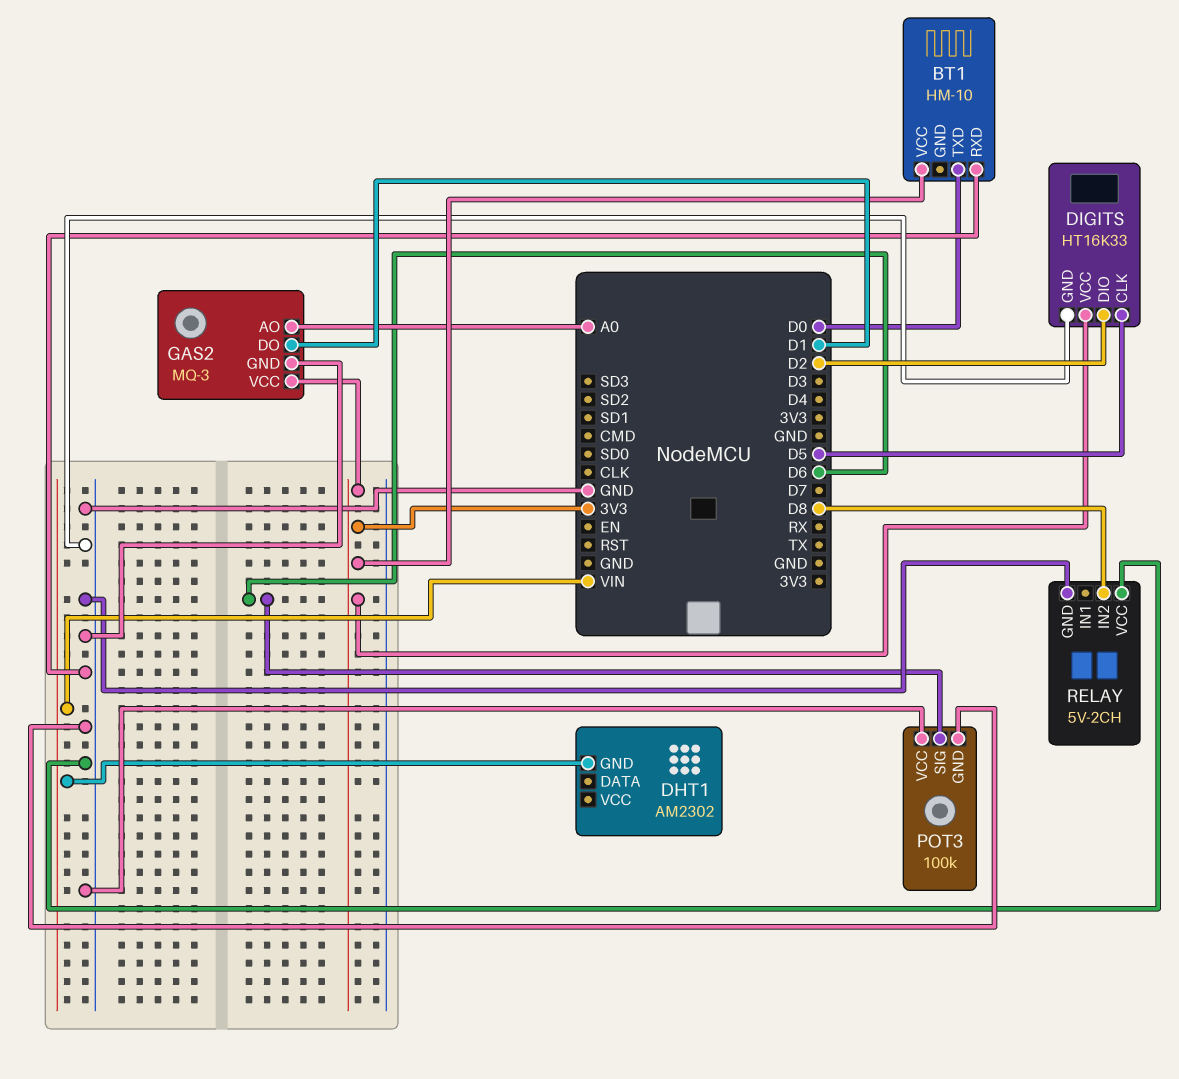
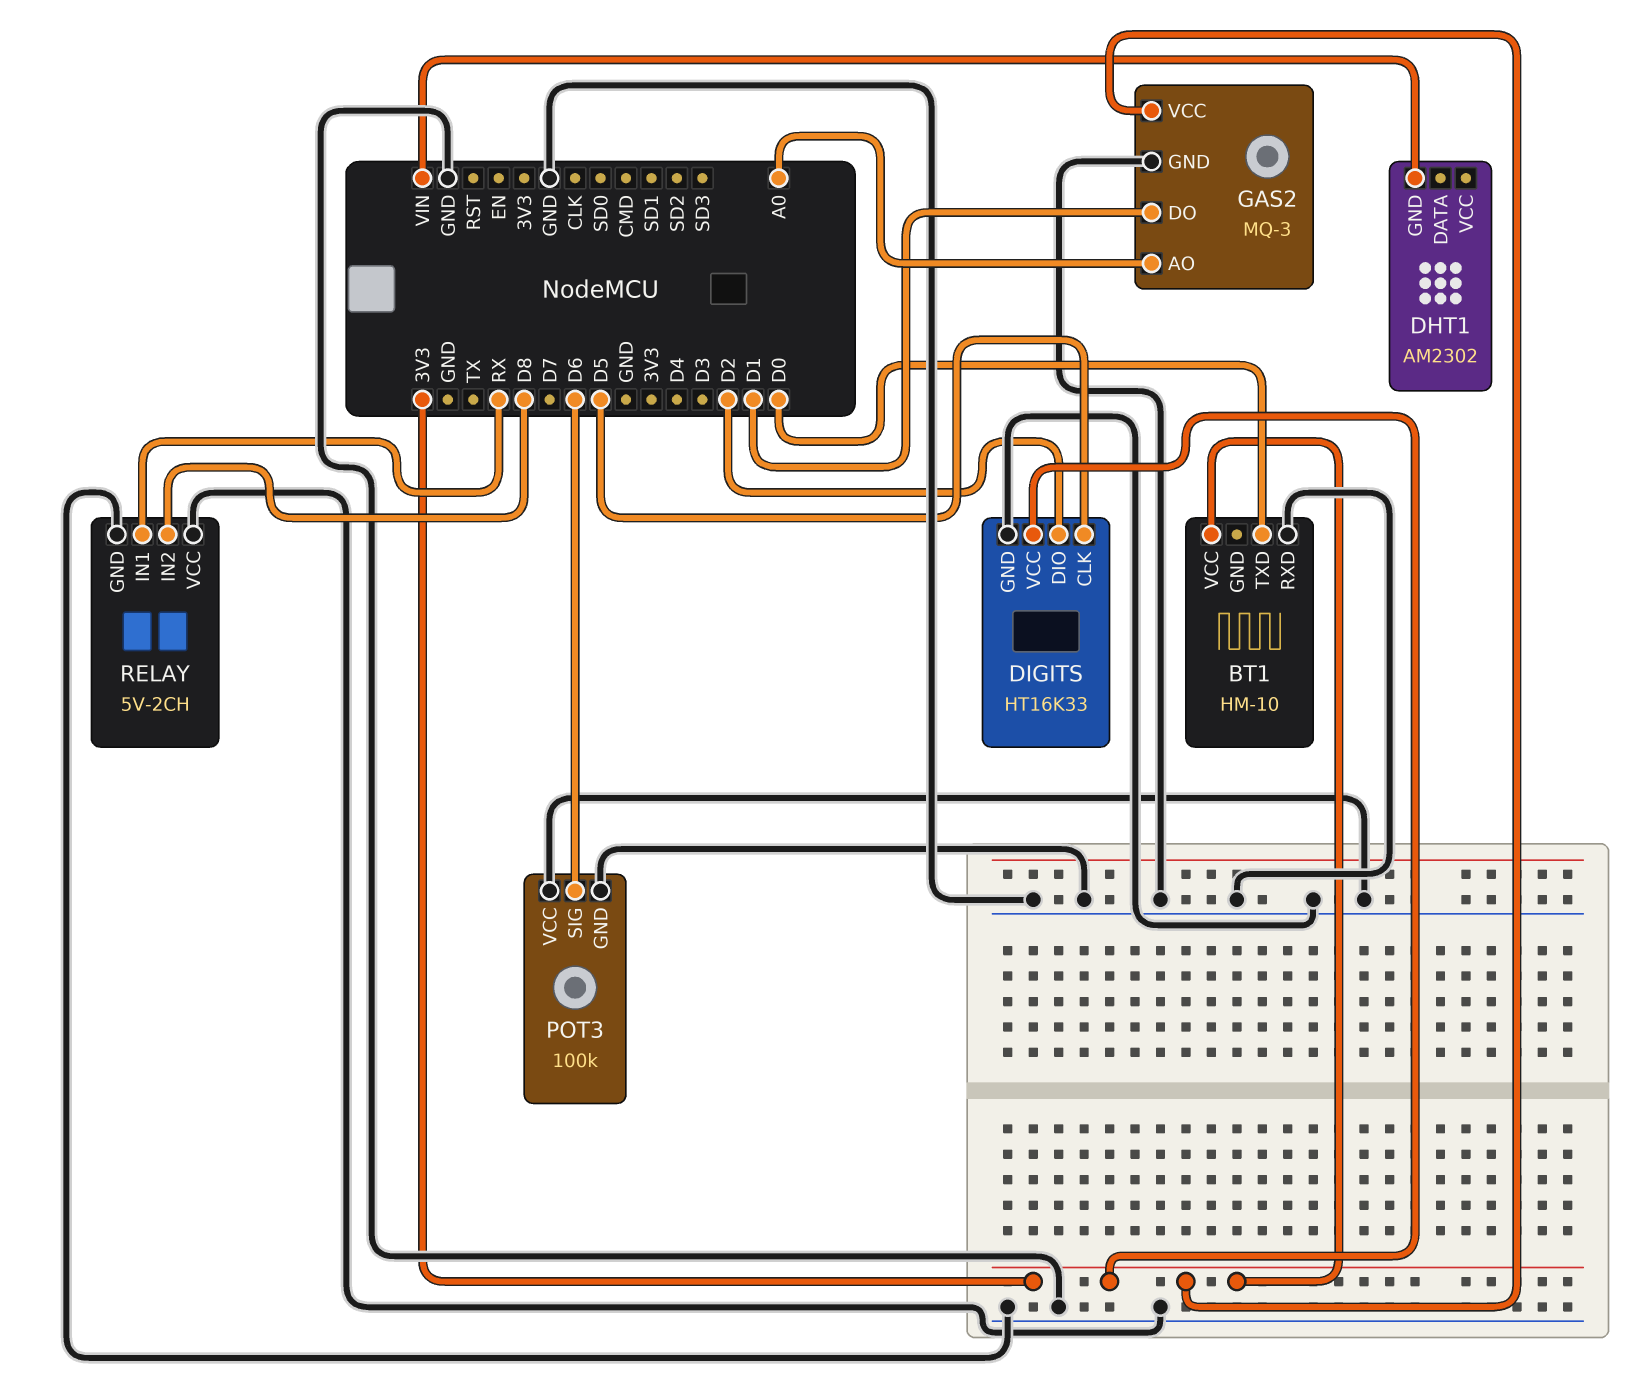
RELAY pin IN1: none -> RX

